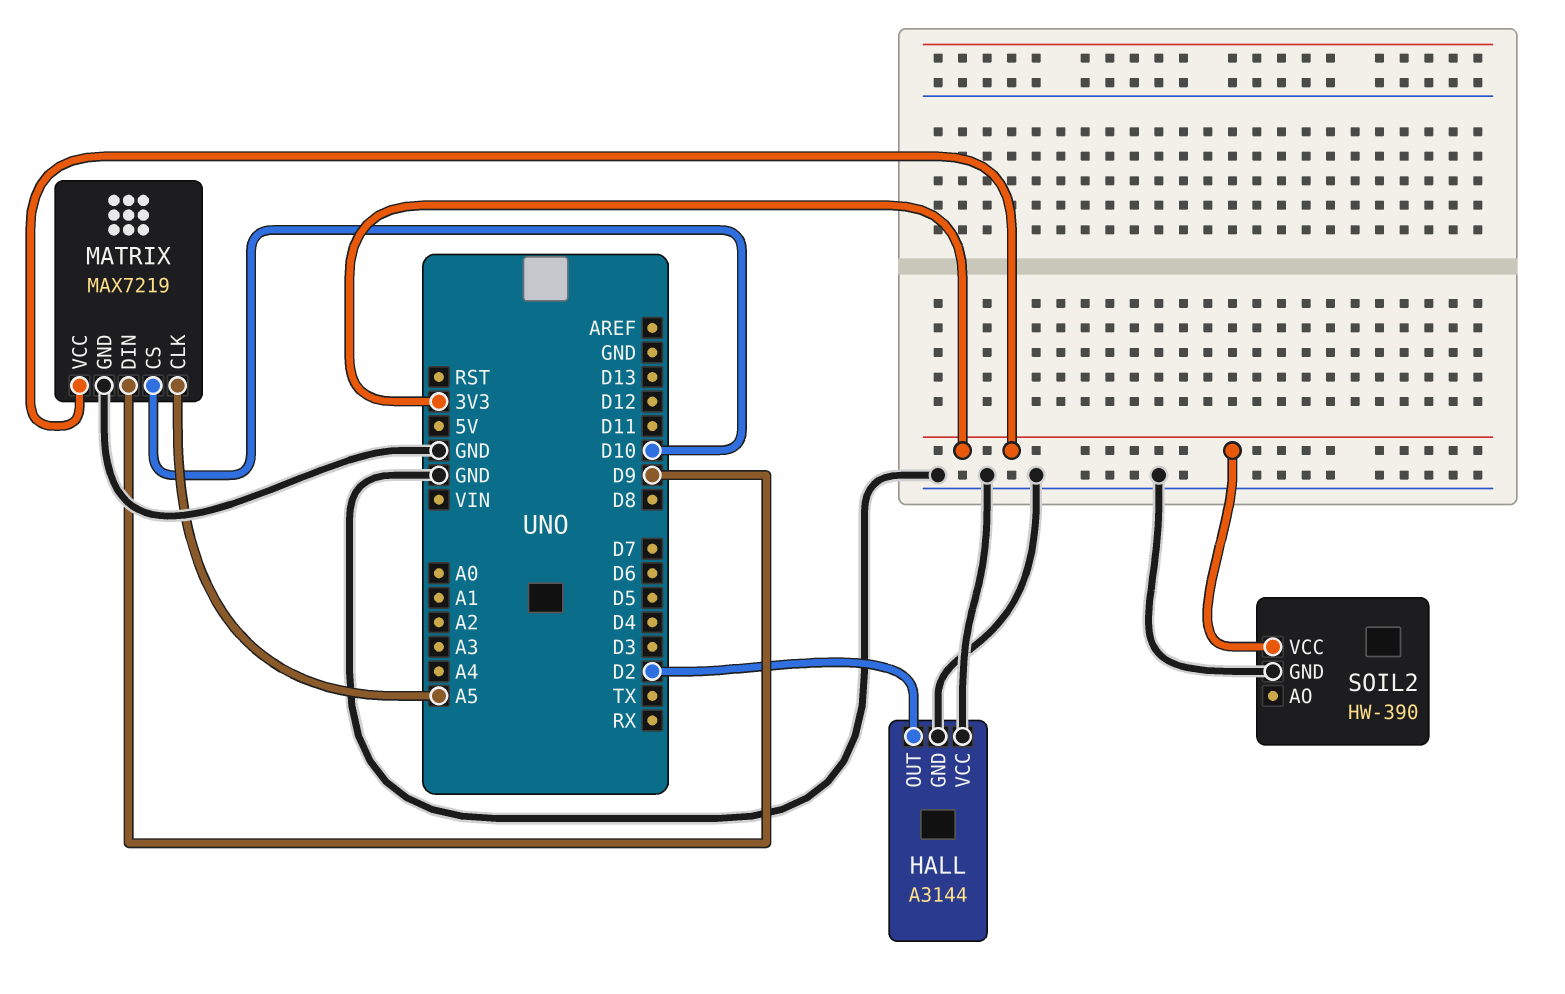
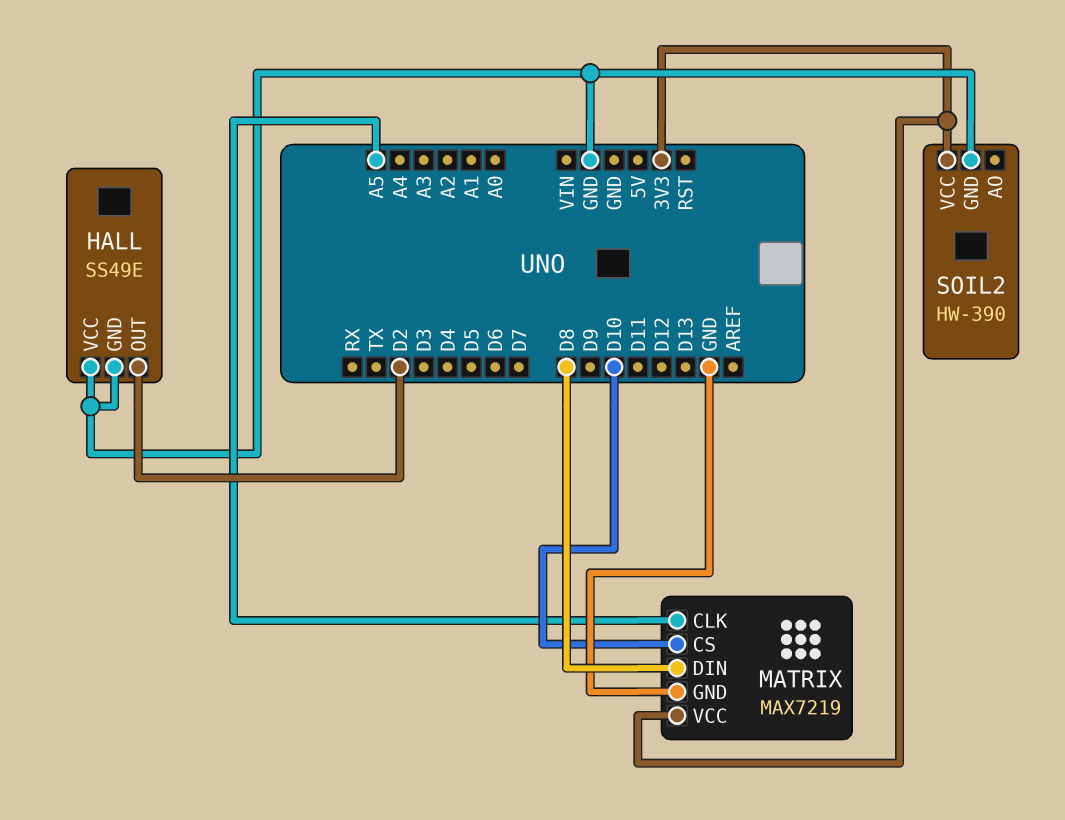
HALL: A3144 -> SS49E
MATRIX pin DIN: D9 -> D8

